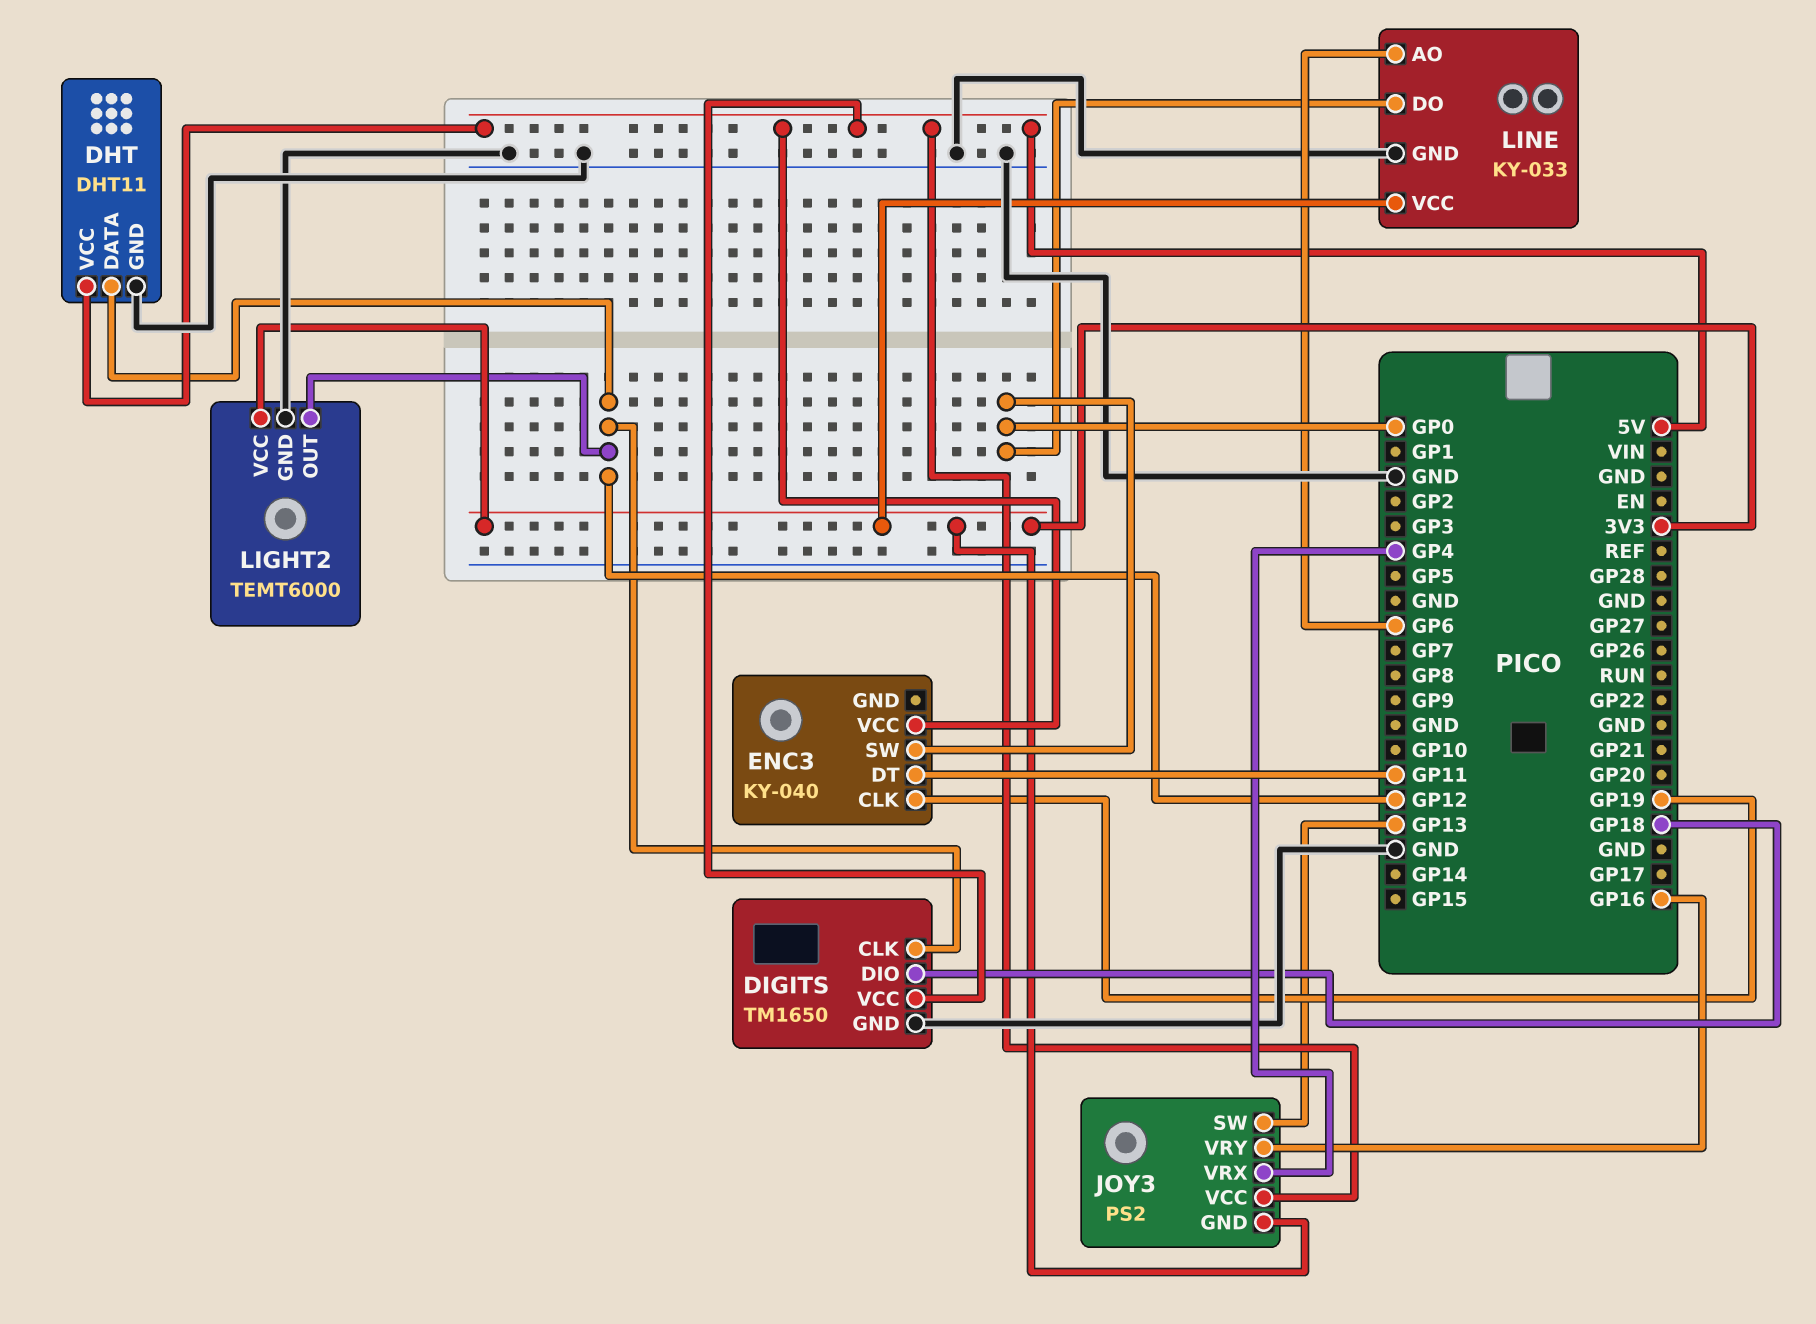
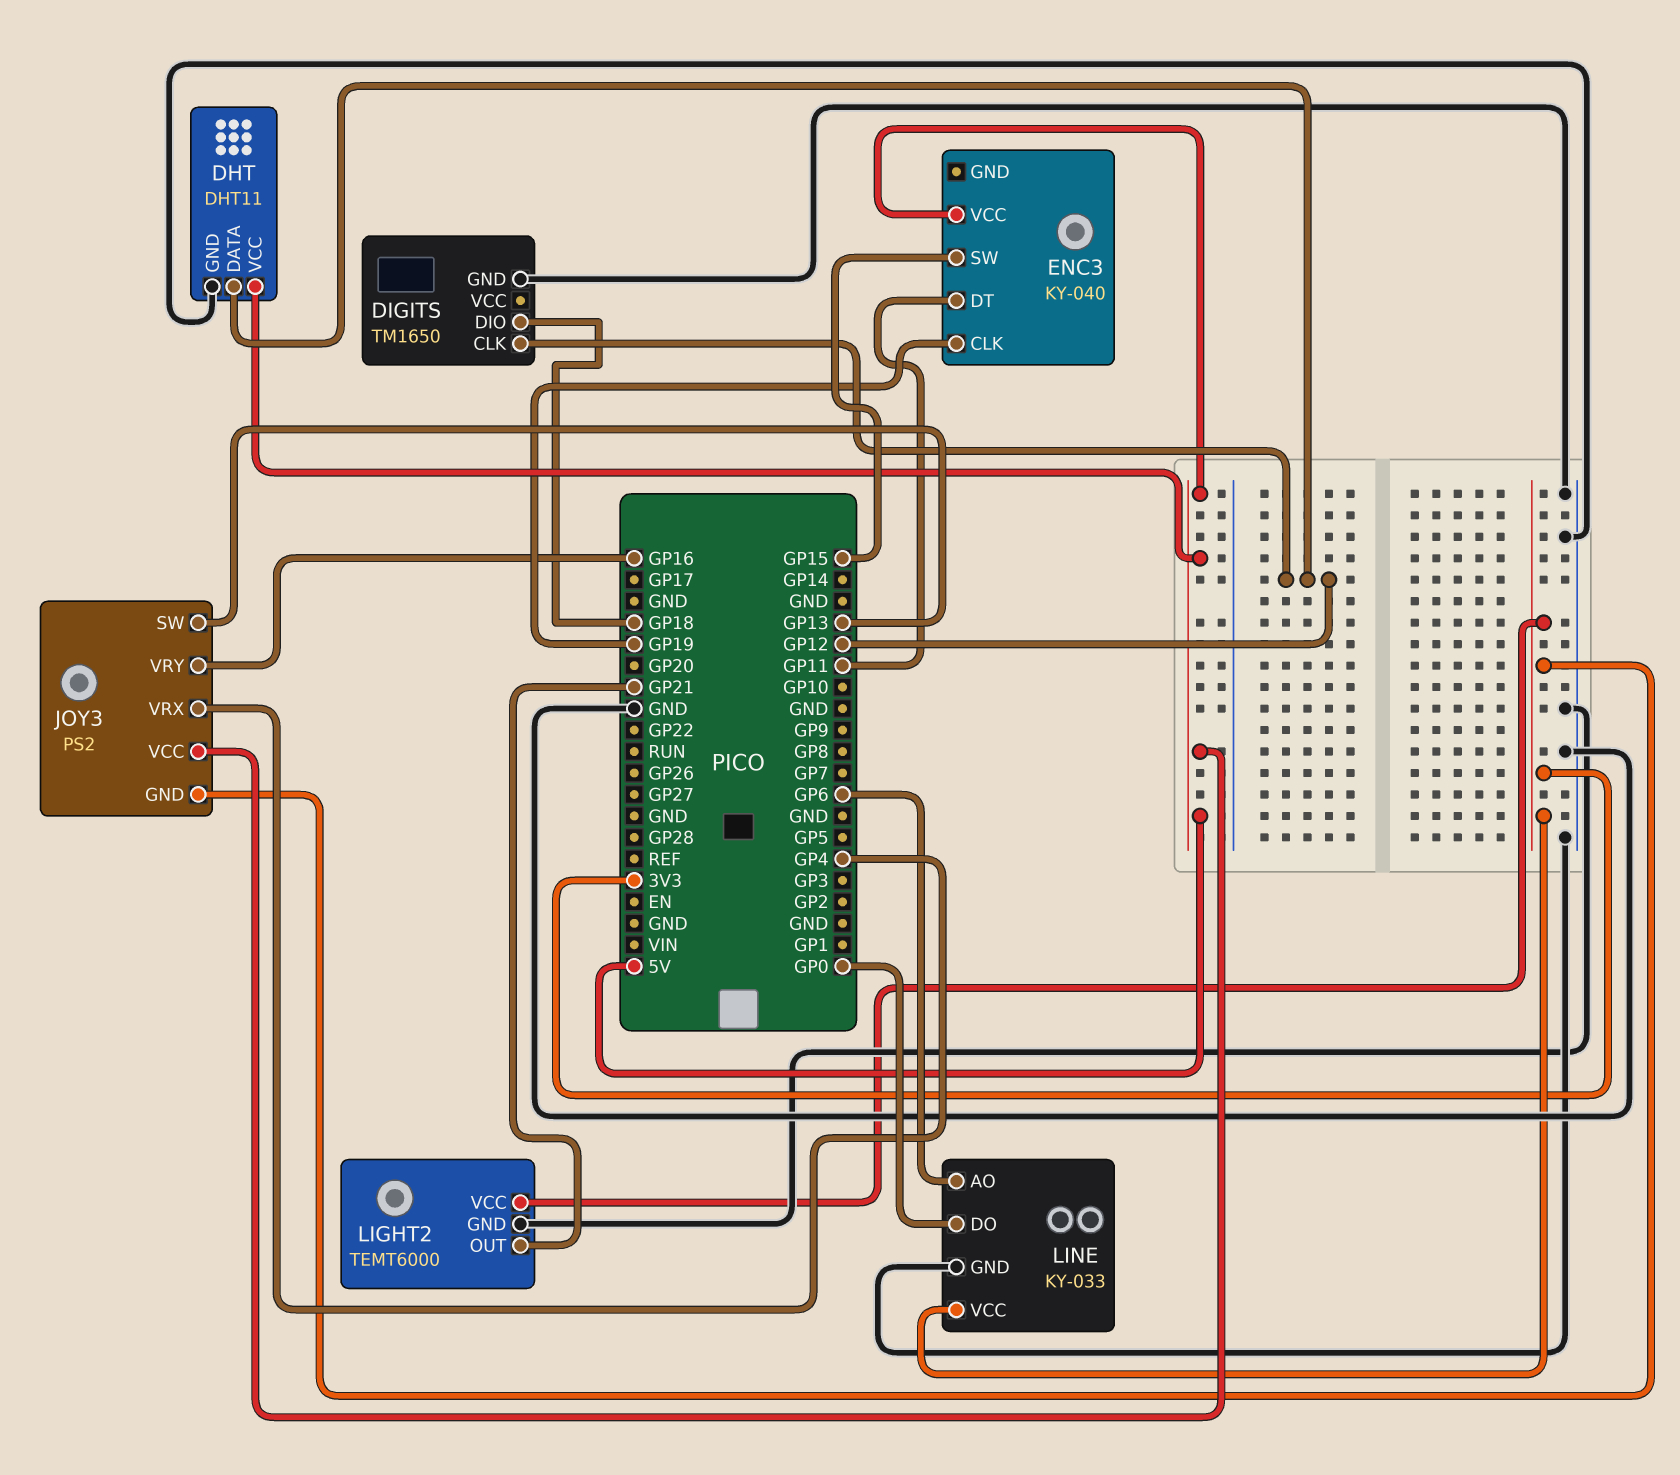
DIGITS pin VCC: 5V -> none
ENC3 pin SW: GP0 -> GP15
LIGHT2 pin OUT: GP12 -> GP21

